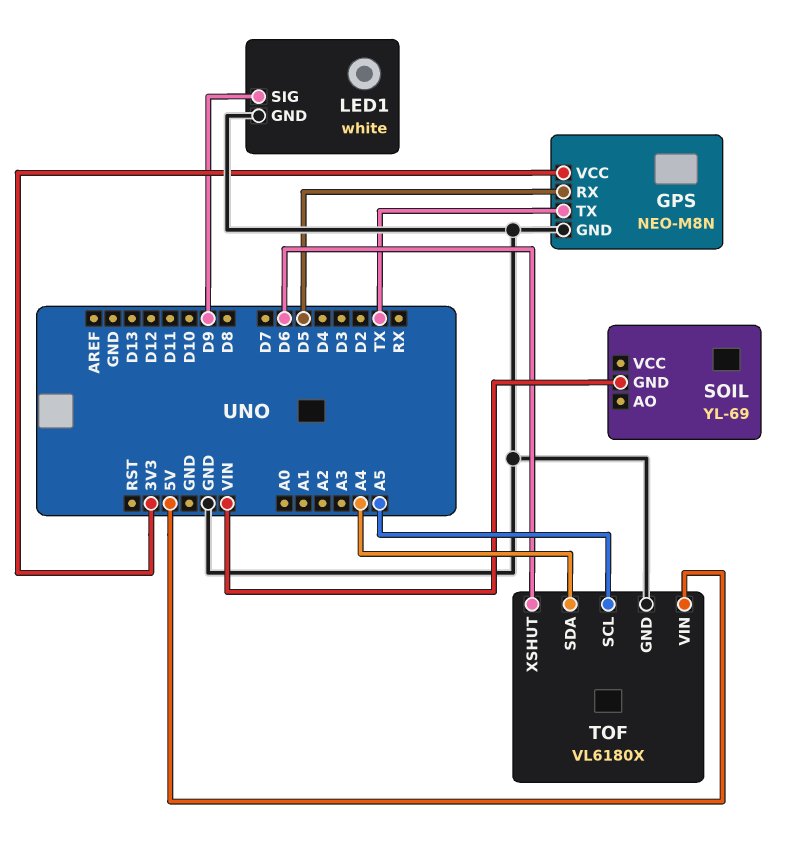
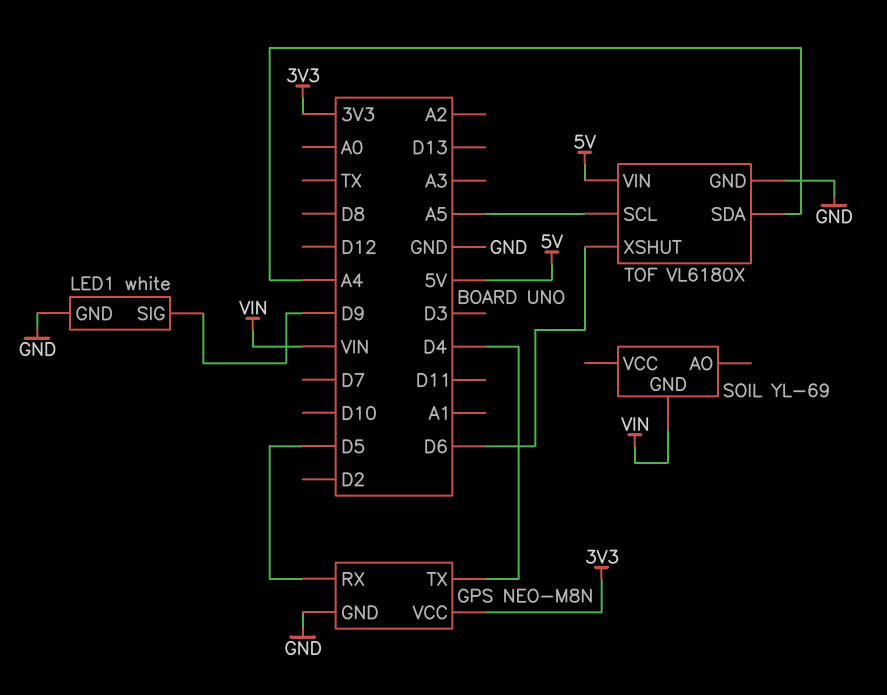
GPS pin TX: TX -> D4

